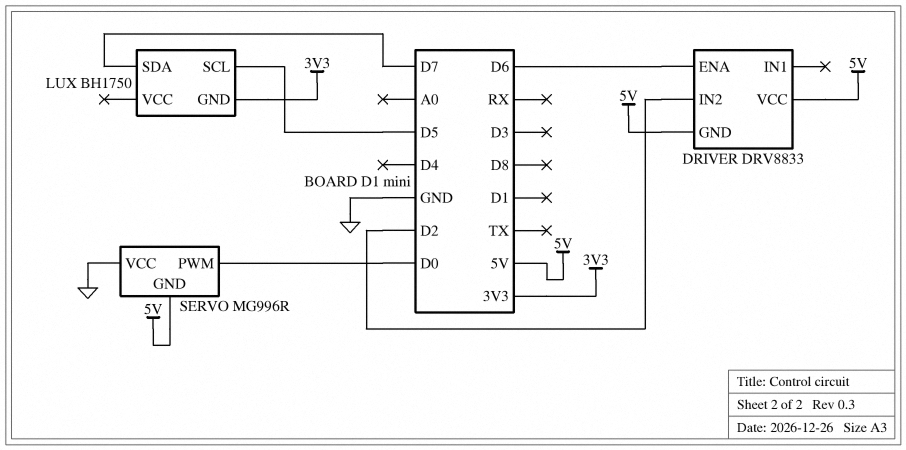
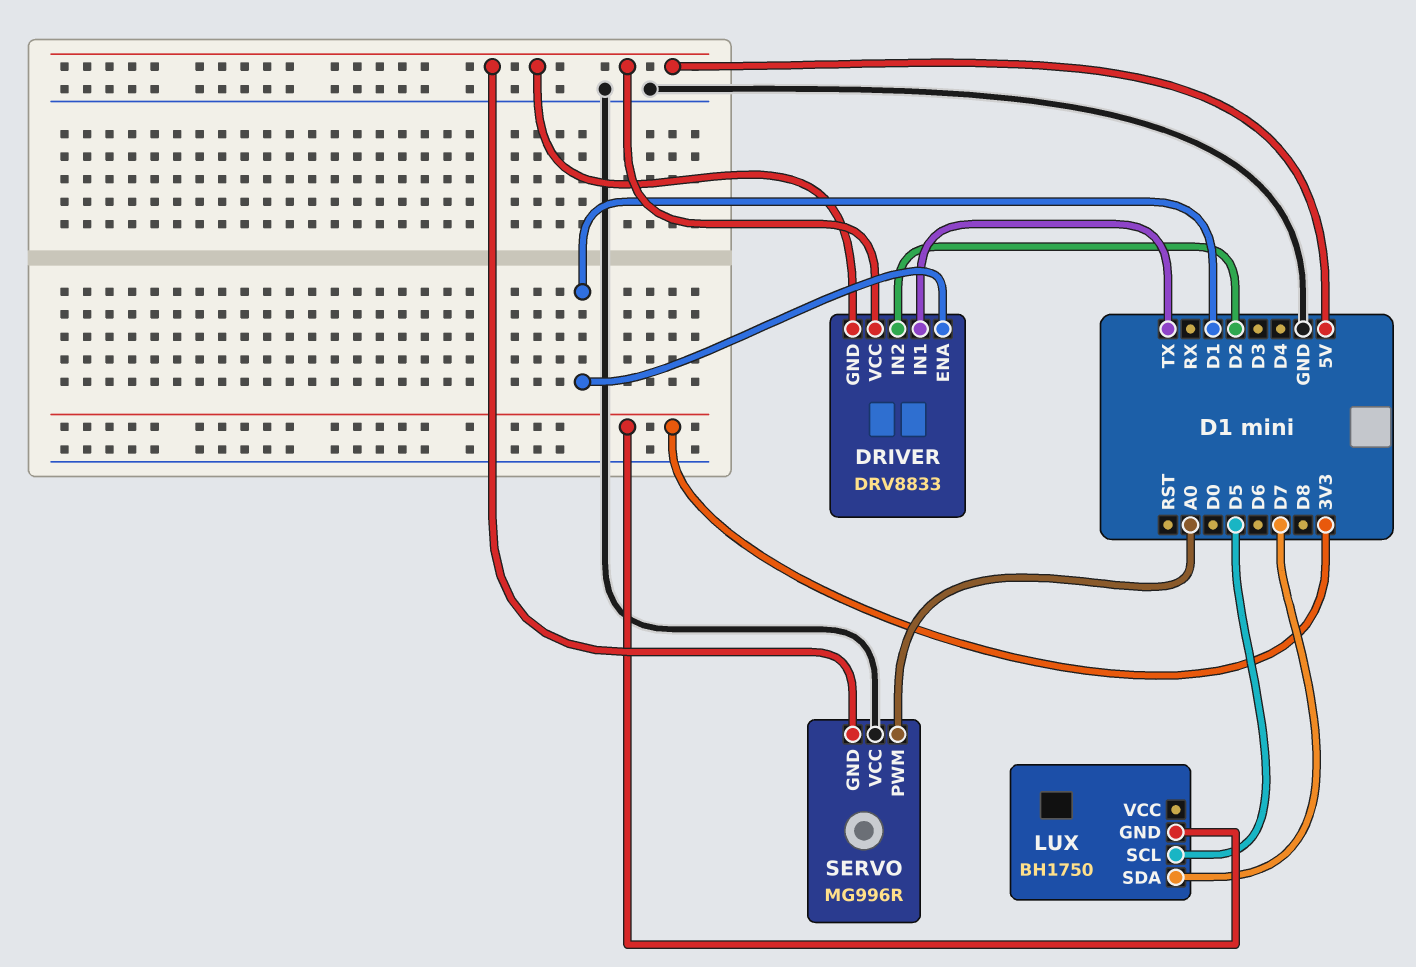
DRIVER pin ENA: D6 -> D1
DRIVER pin IN1: none -> TX
SERVO pin PWM: D0 -> A0

